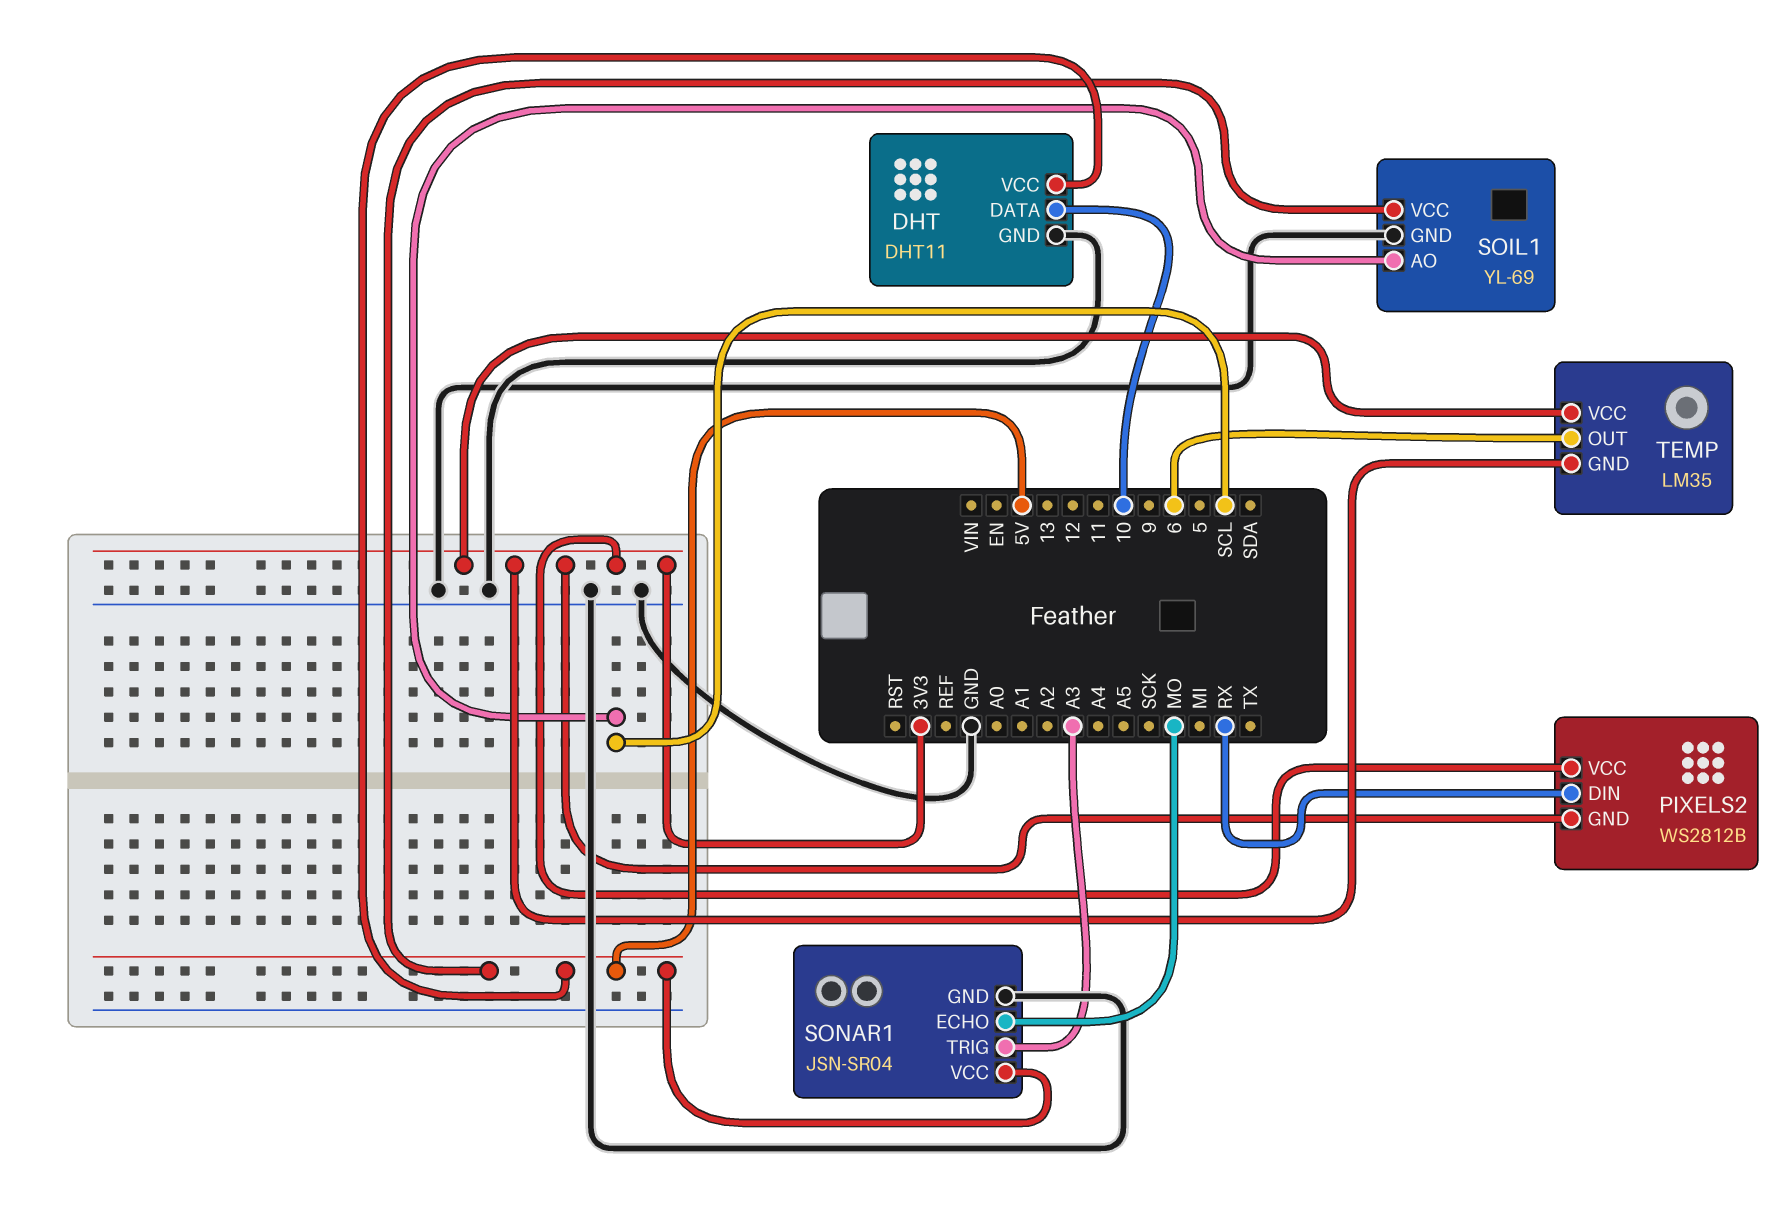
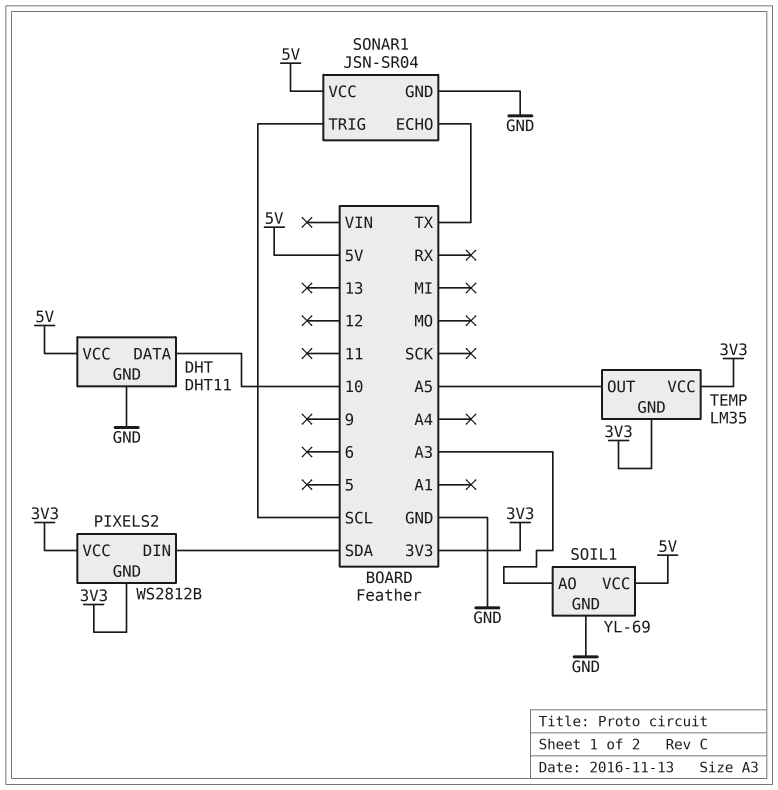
PIXELS2 pin DIN: RX -> SDA
SOIL1 pin AO: SCL -> A3
SONAR1 pin ECHO: MO -> TX
SONAR1 pin TRIG: A3 -> SCL
TEMP pin OUT: 6 -> A5

